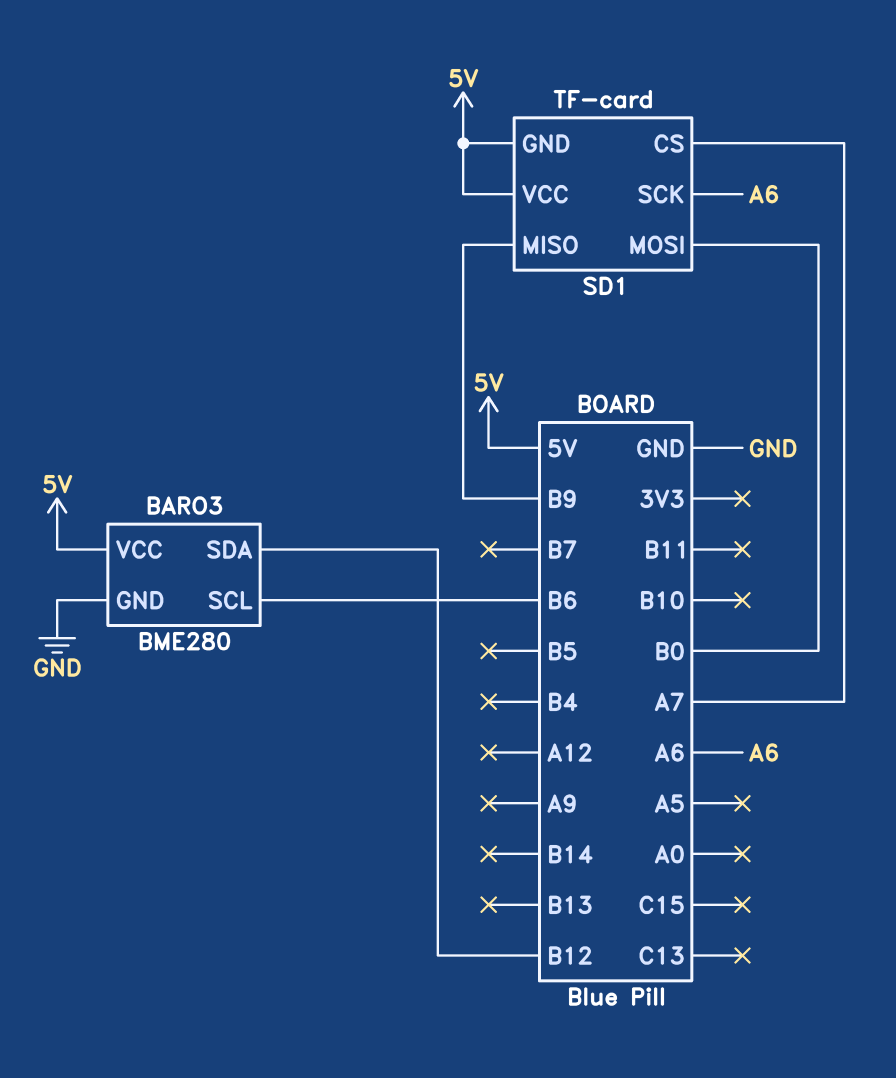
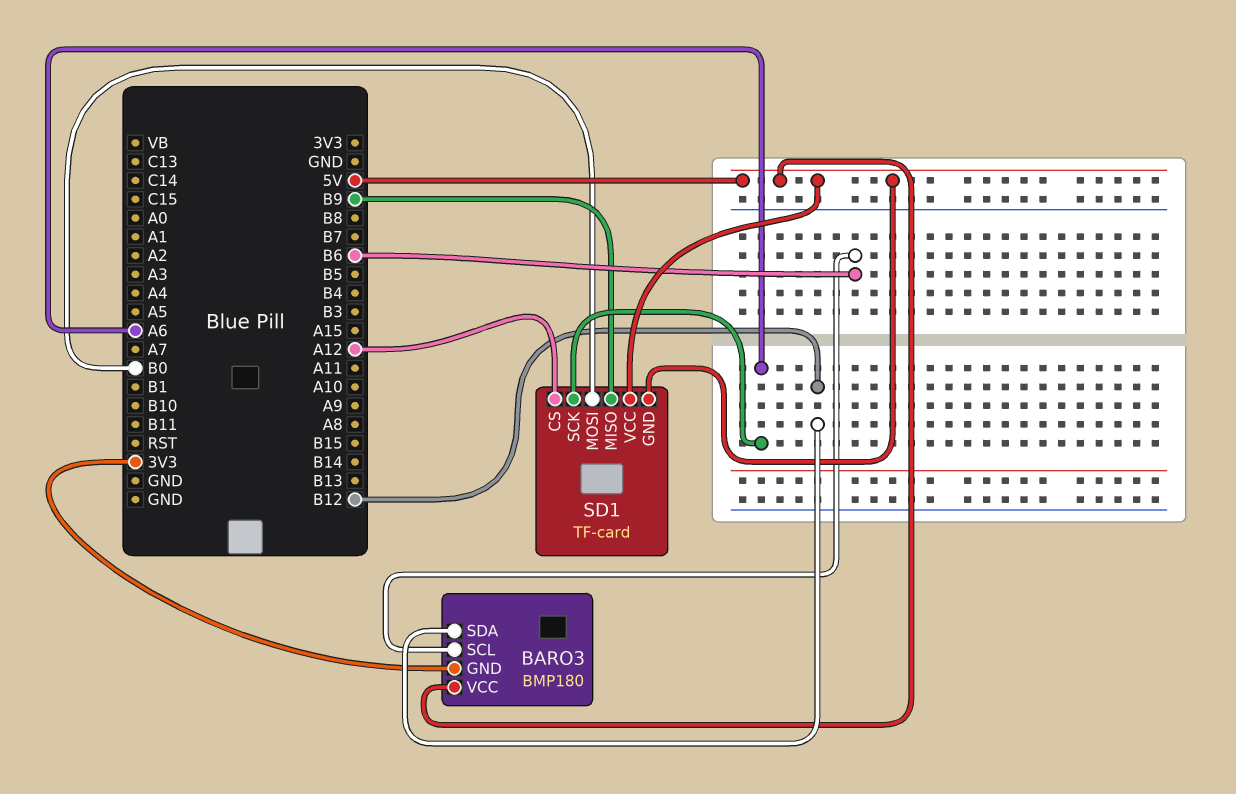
BARO3: BME280 -> BMP180
BARO3 pin GND: GND -> 3V3
SD1 pin CS: A7 -> A12

